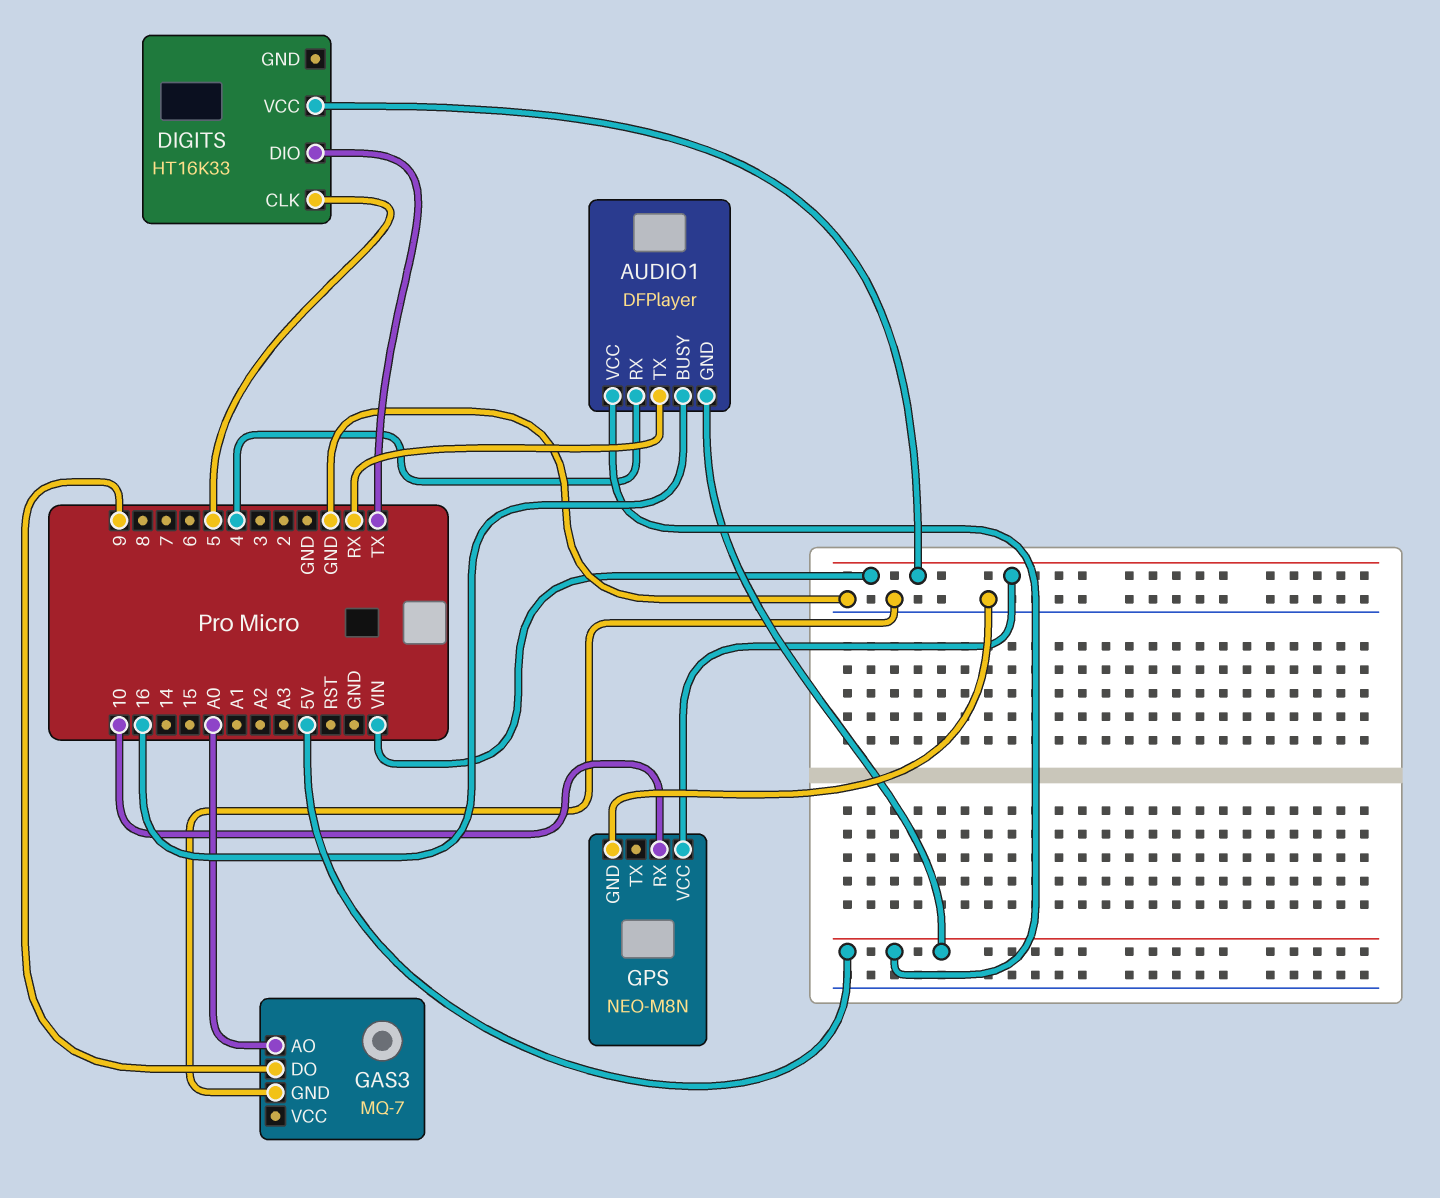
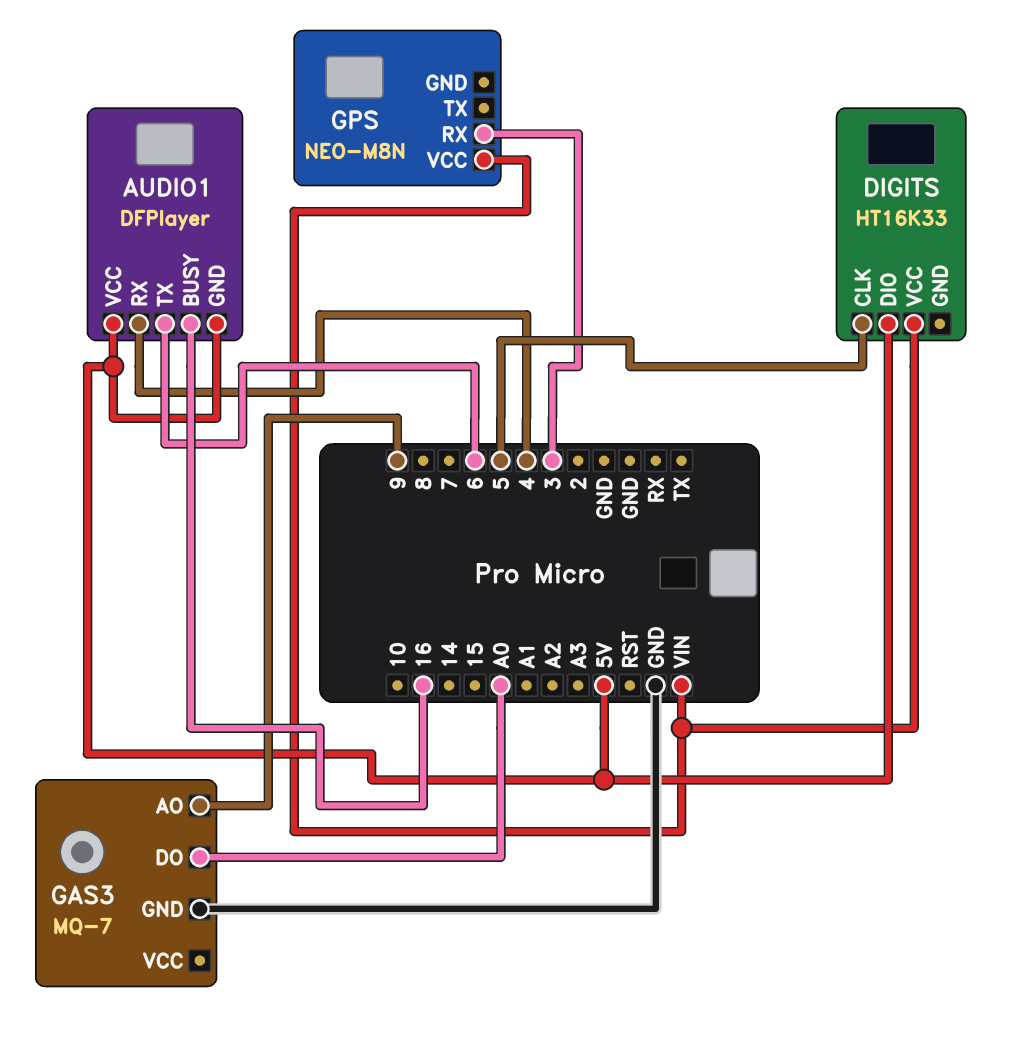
AUDIO1 pin TX: RX -> 6
DIGITS pin DIO: TX -> 5V
GAS3 pin AO: A0 -> 9
GAS3 pin DO: 9 -> A0
GPS pin GND: GND -> none
GPS pin RX: 10 -> 3

